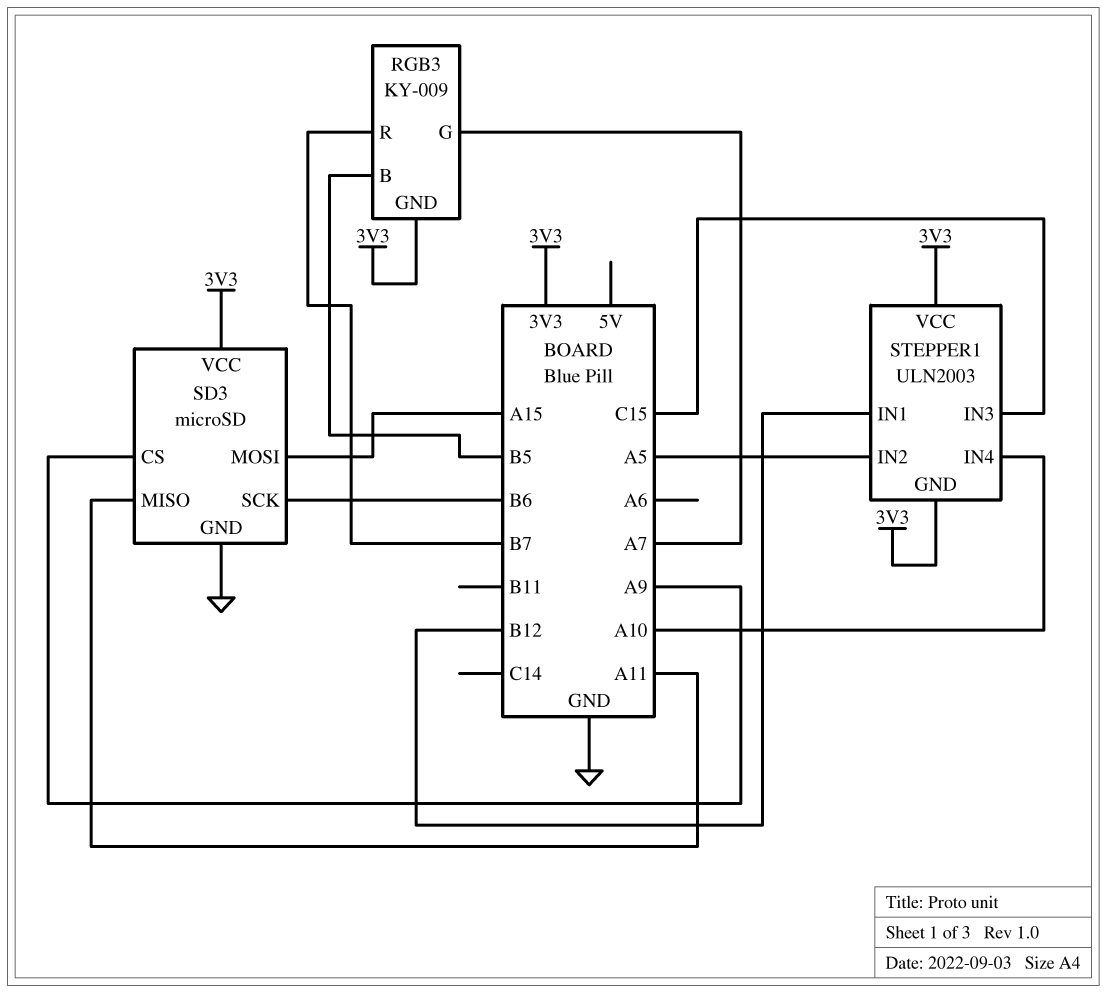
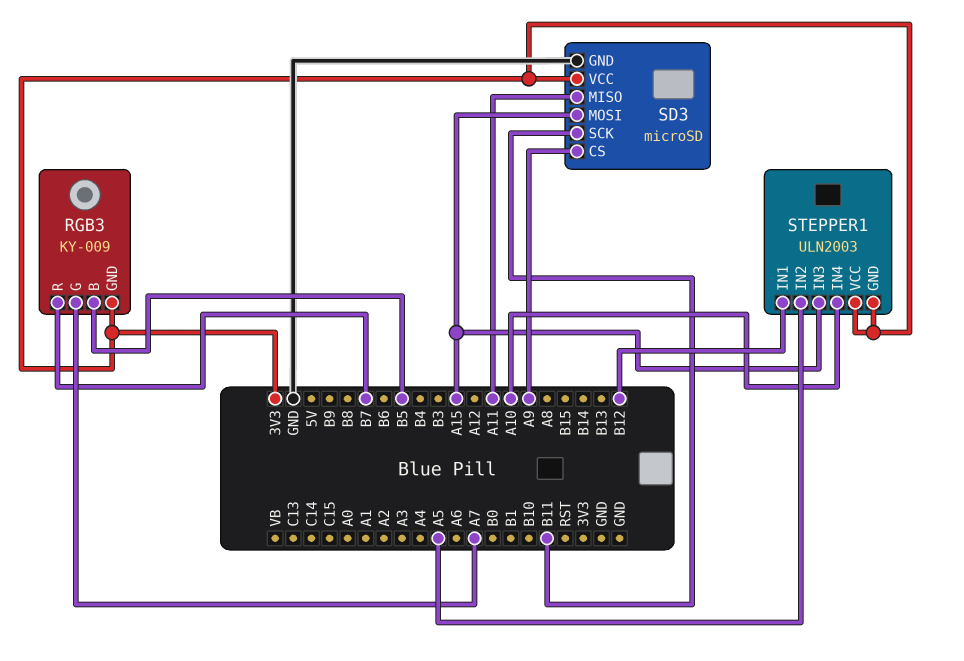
SD3 pin SCK: B6 -> B11
STEPPER1 pin IN3: C15 -> A15

